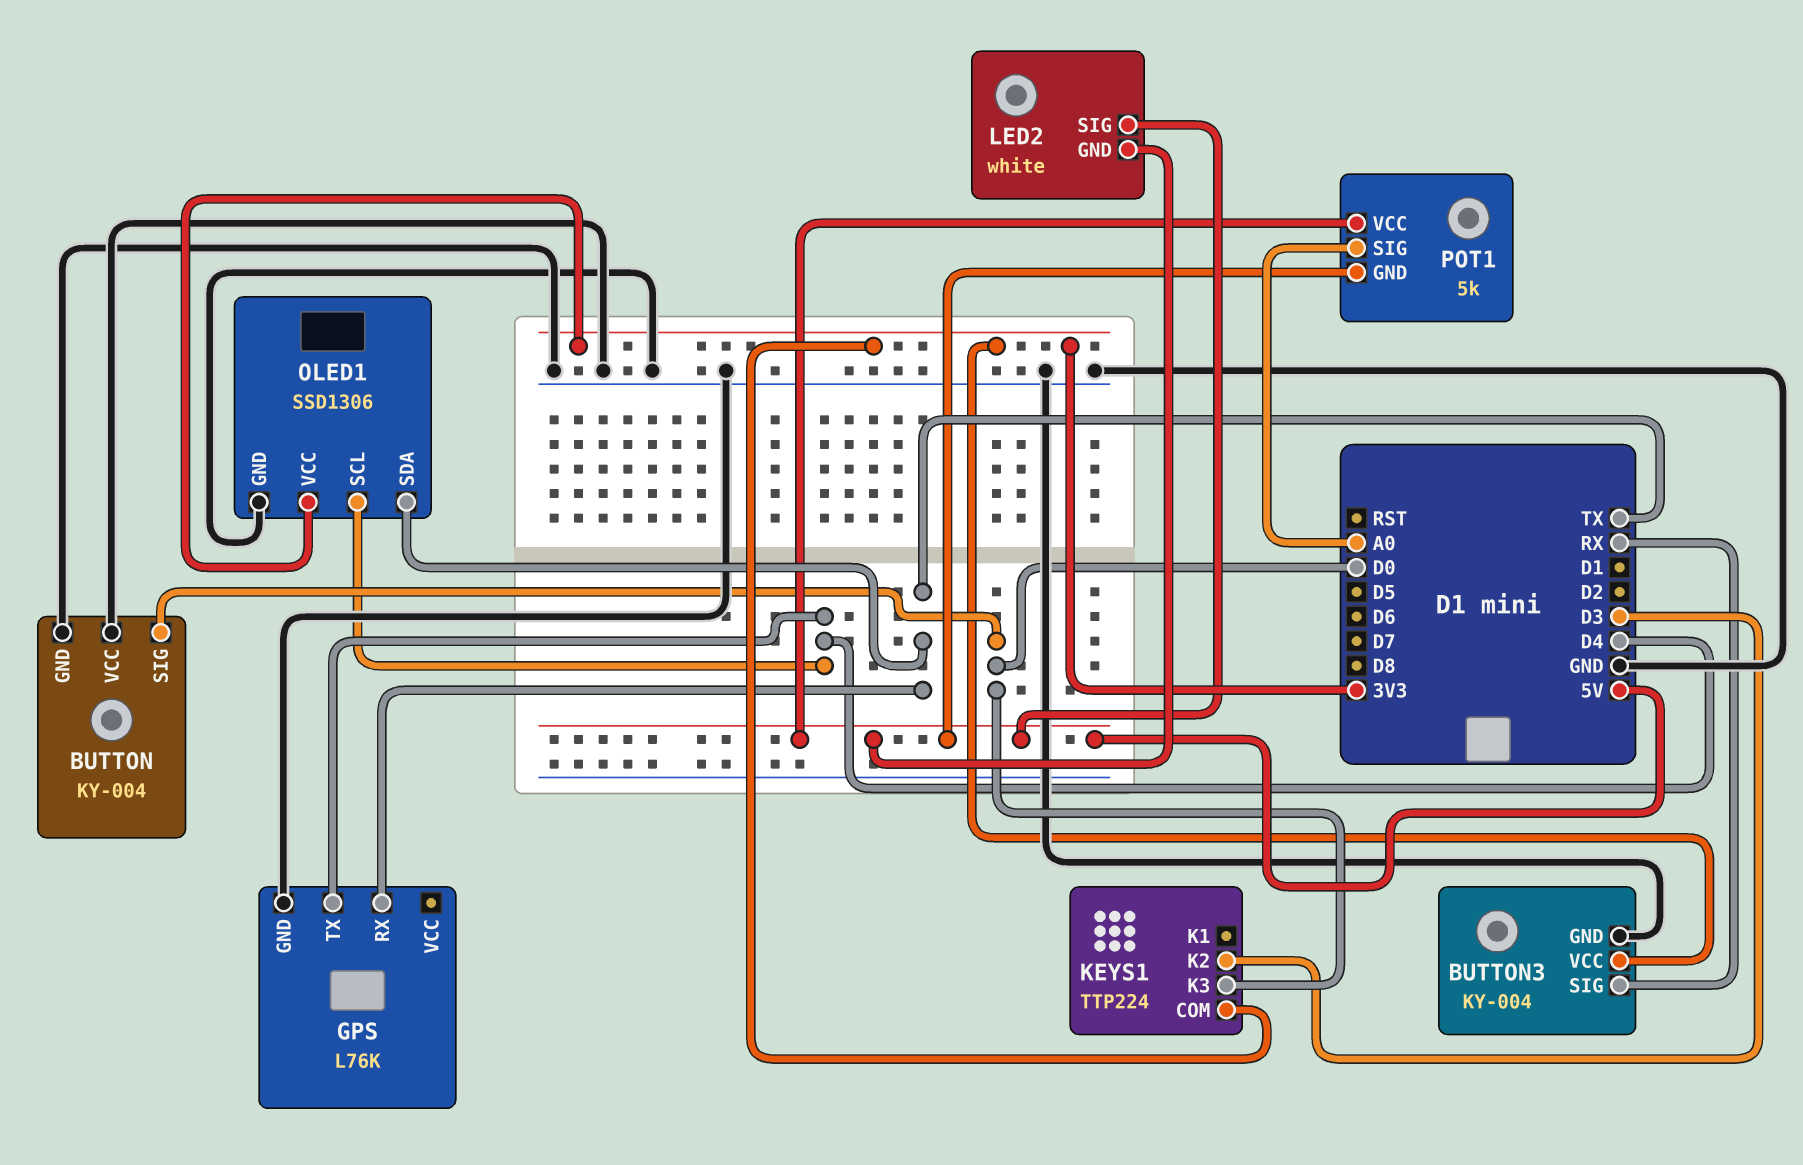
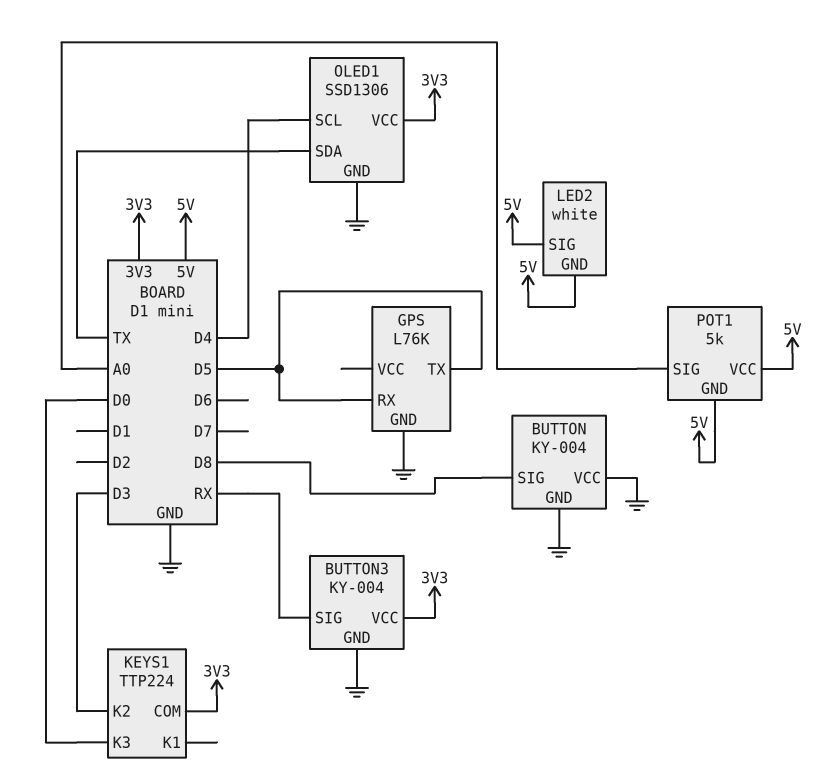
BUTTON pin SIG: D0 -> D8
GPS pin RX: TX -> D5
GPS pin TX: D4 -> D5

